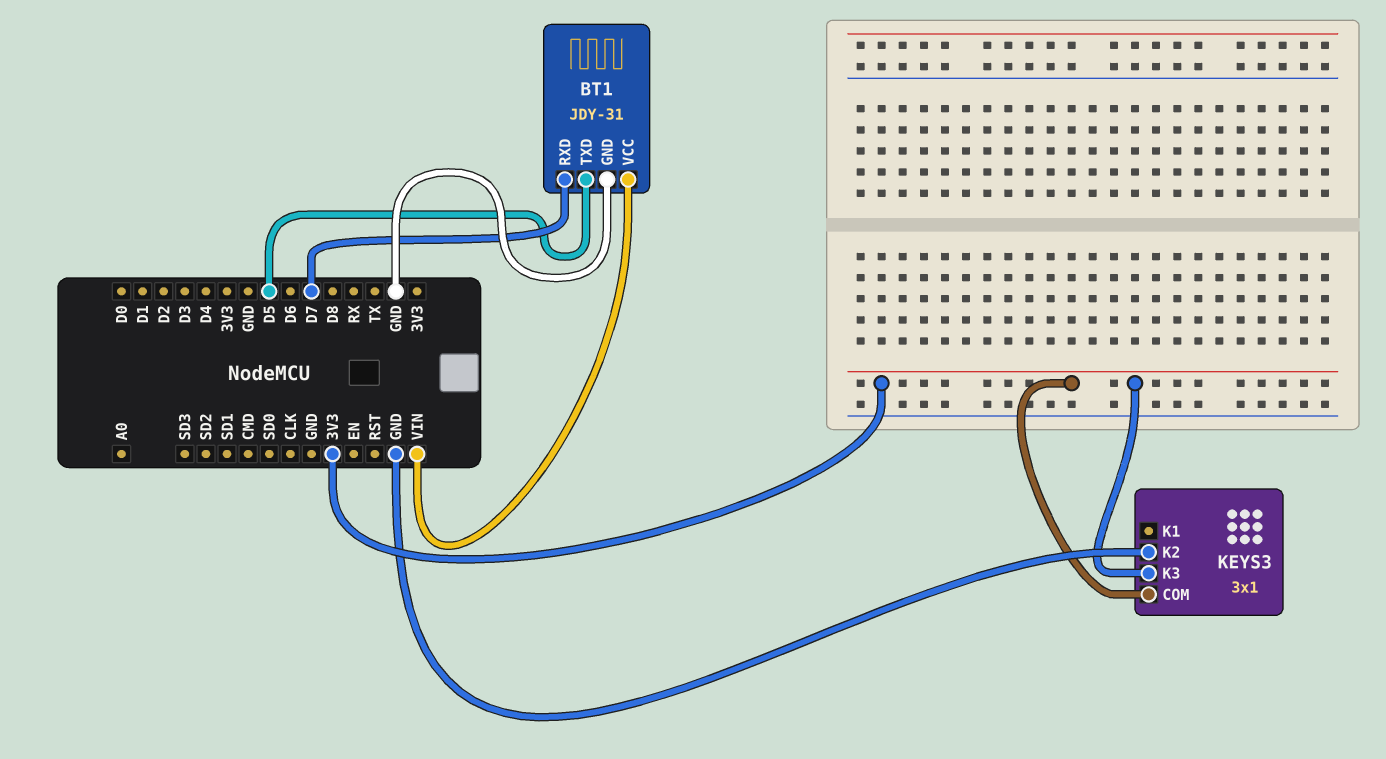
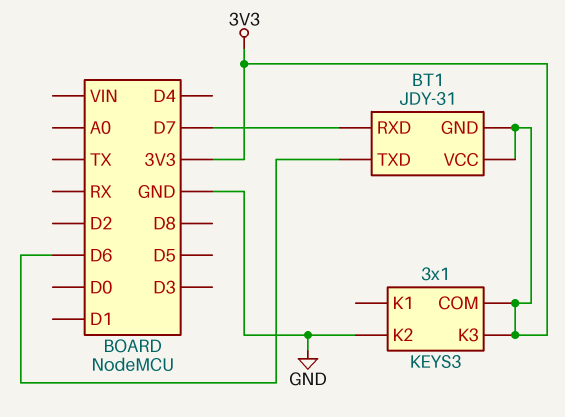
BT1 pin GND: GND -> 3V3
BT1 pin TXD: D5 -> D6
BT1 pin VCC: VIN -> 3V3

